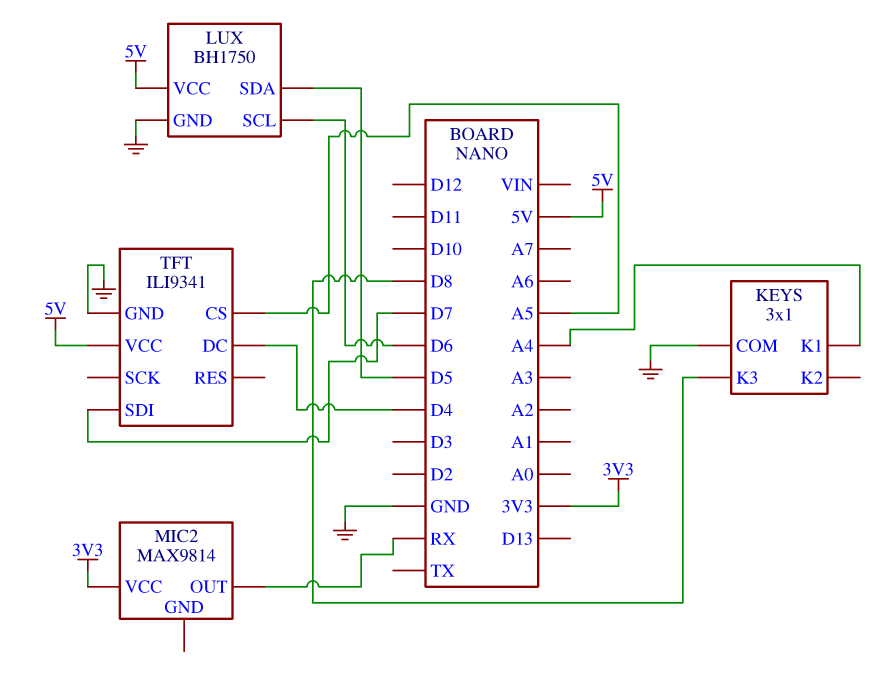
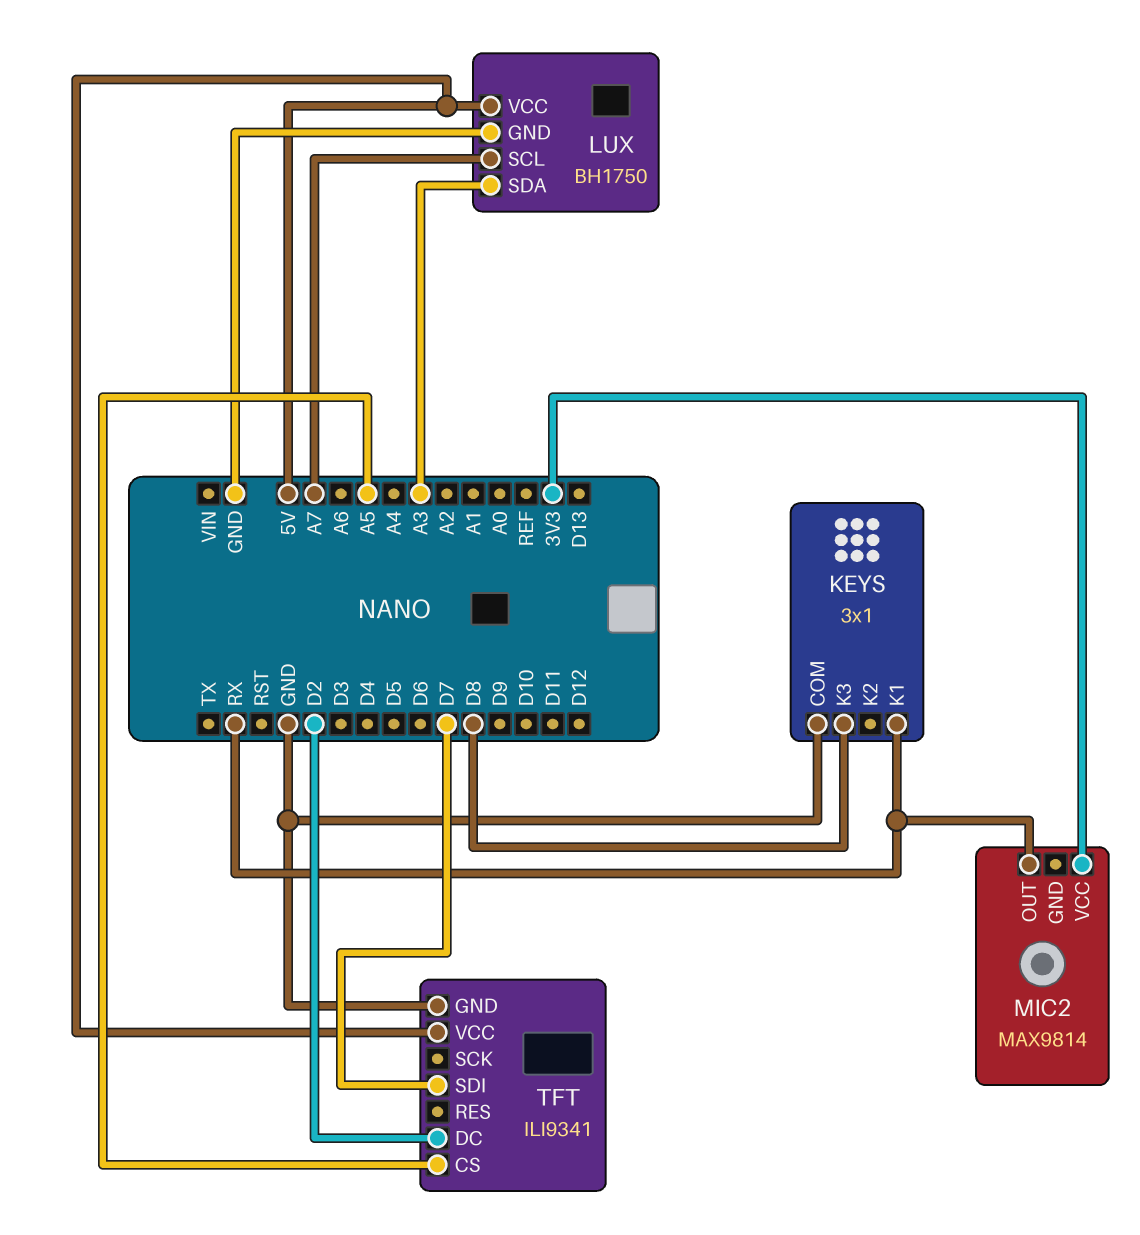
KEYS pin K1: A4 -> RX
LUX pin SCL: D6 -> A7
LUX pin SDA: D5 -> A3
TFT pin DC: D4 -> D2

